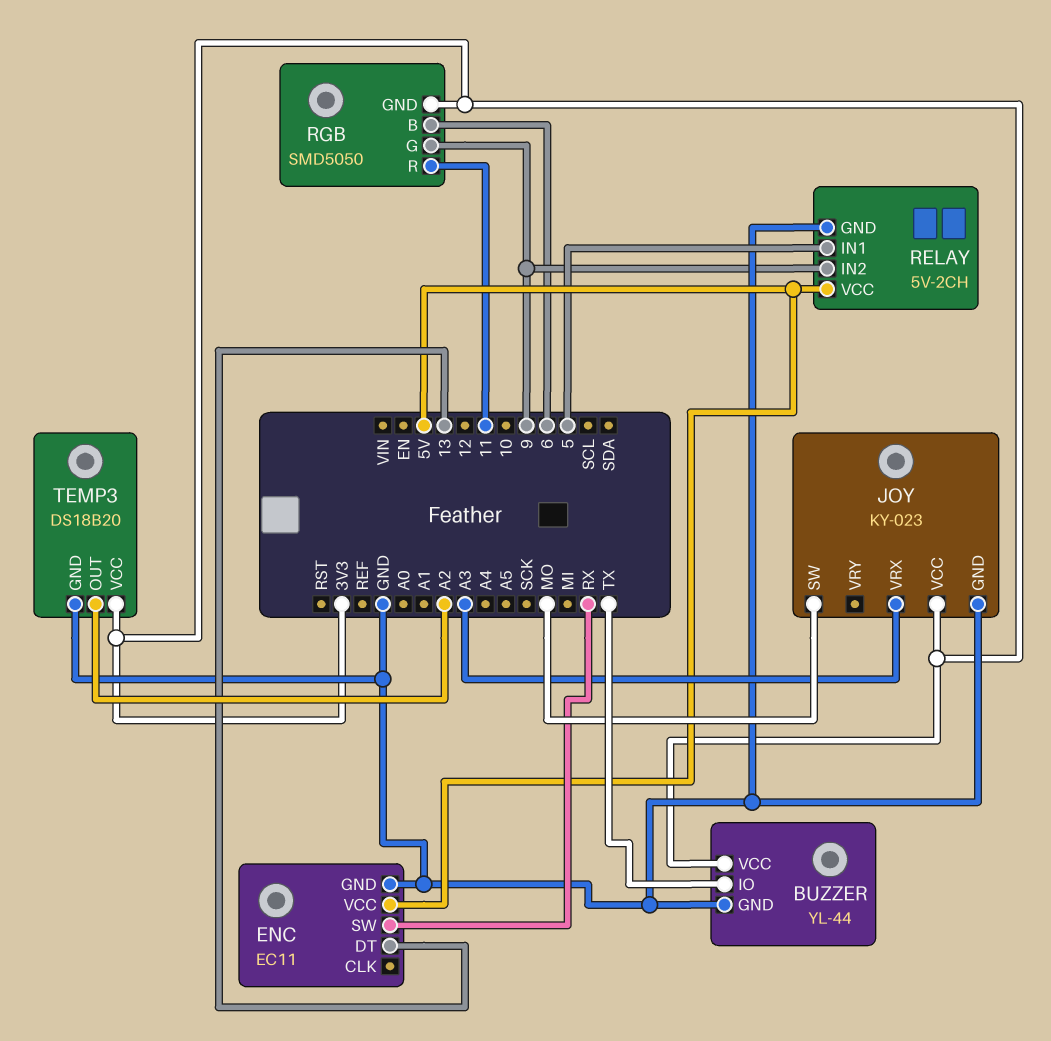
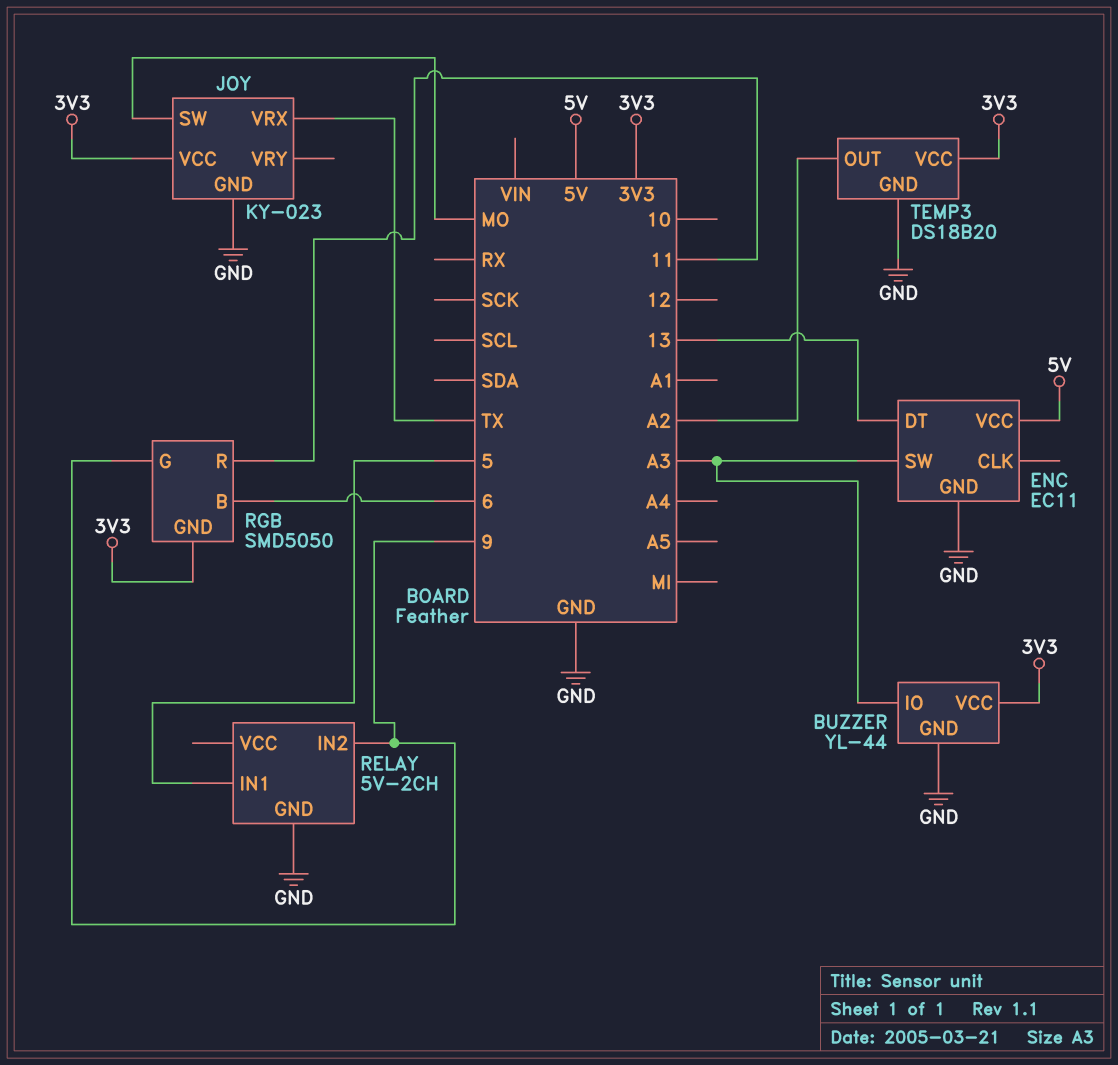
BUZZER pin IO: TX -> A3
ENC pin SW: RX -> A3
JOY pin VRX: A3 -> TX
RELAY pin VCC: 5V -> none

